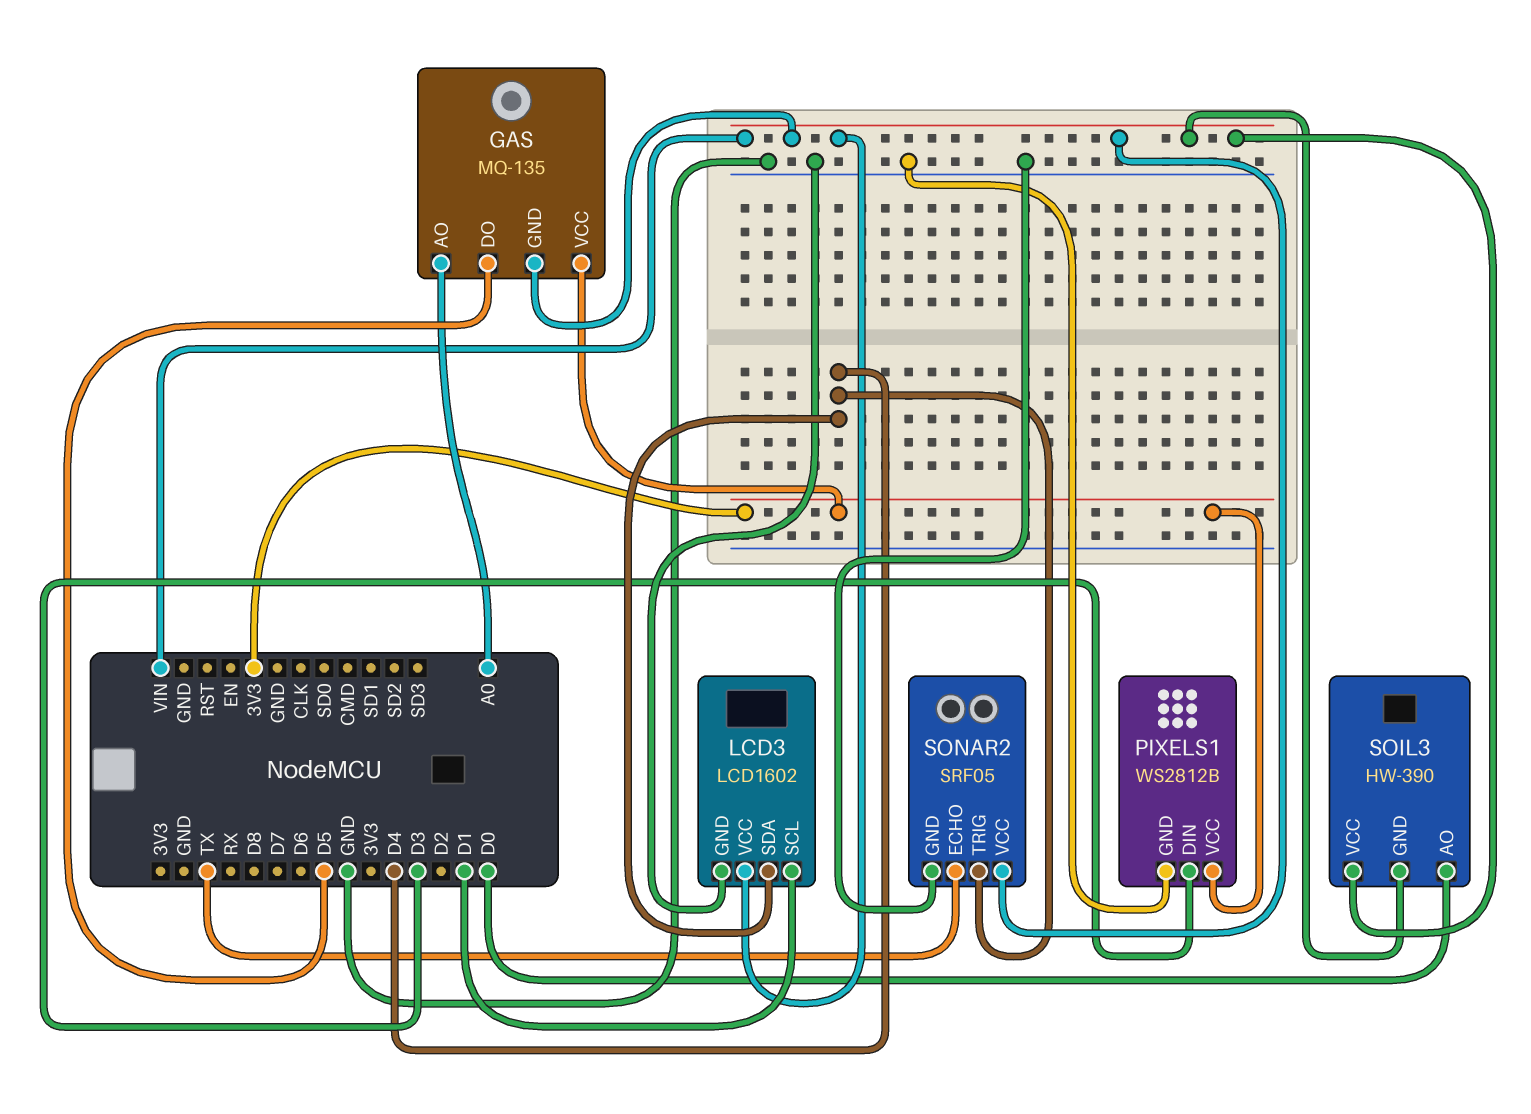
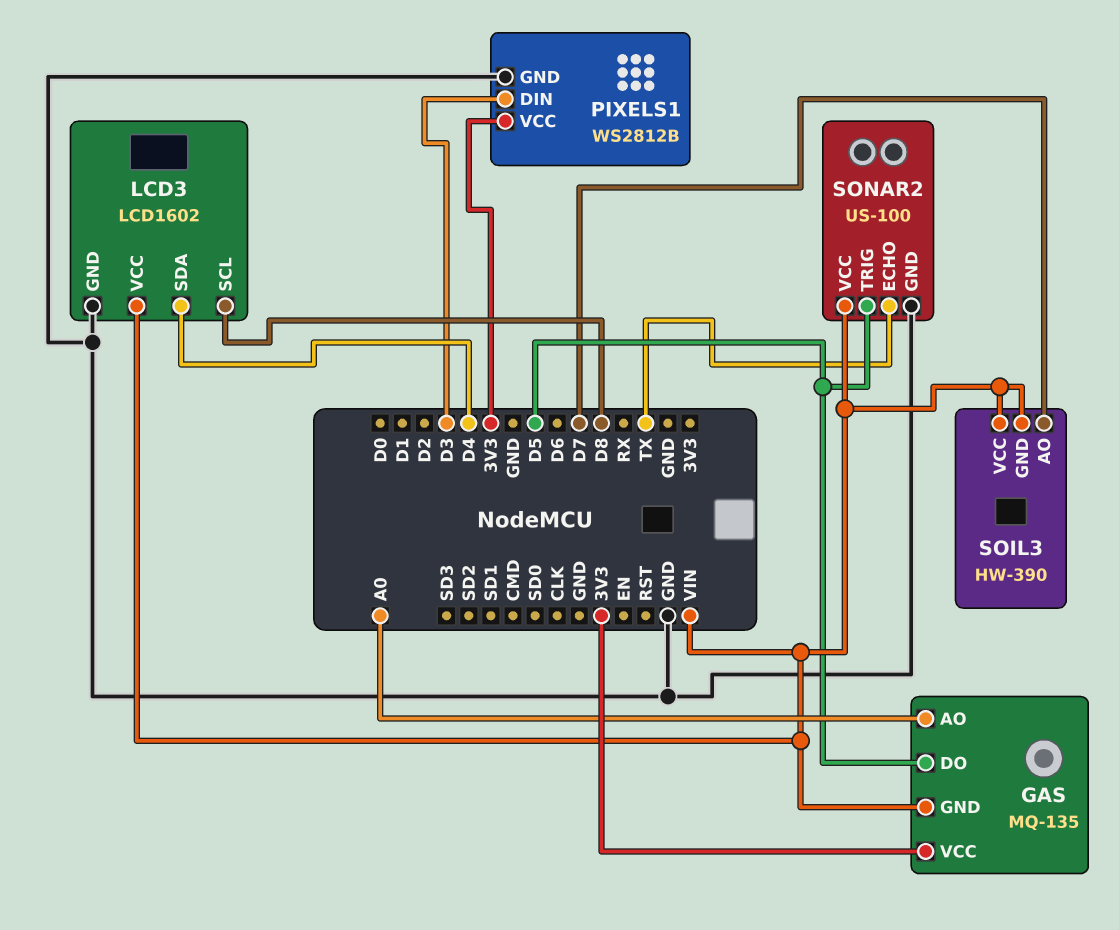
LCD3 pin SCL: D1 -> D8
SOIL3 pin AO: D0 -> D7
SONAR2: SRF05 -> US-100
SONAR2 pin TRIG: D4 -> D5

